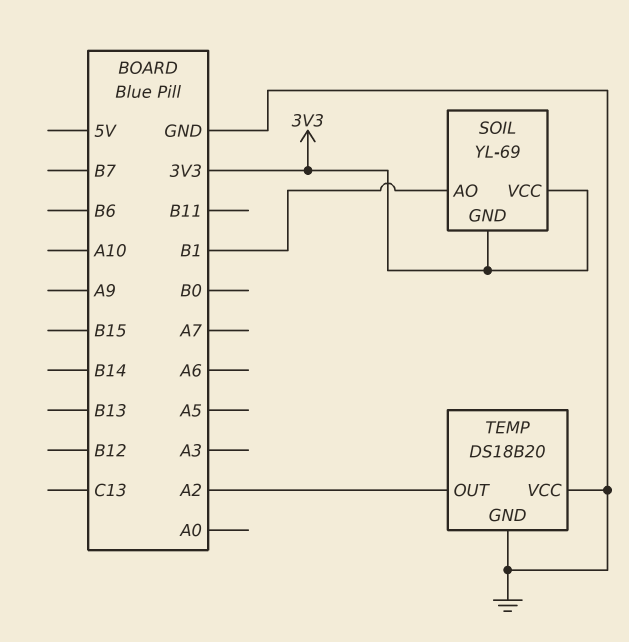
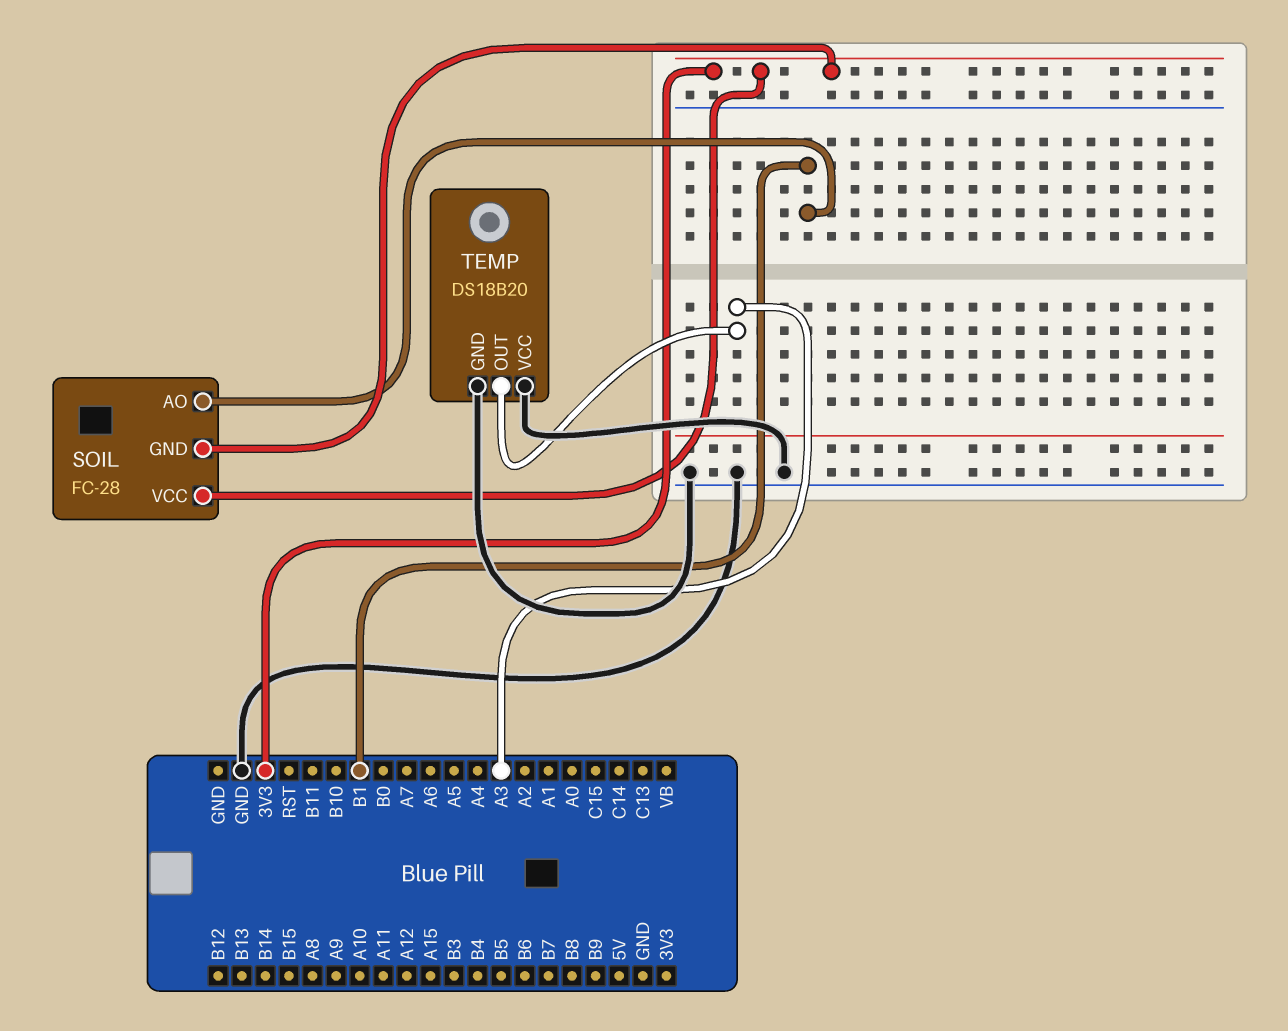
SOIL: YL-69 -> FC-28
TEMP pin OUT: A2 -> A3

